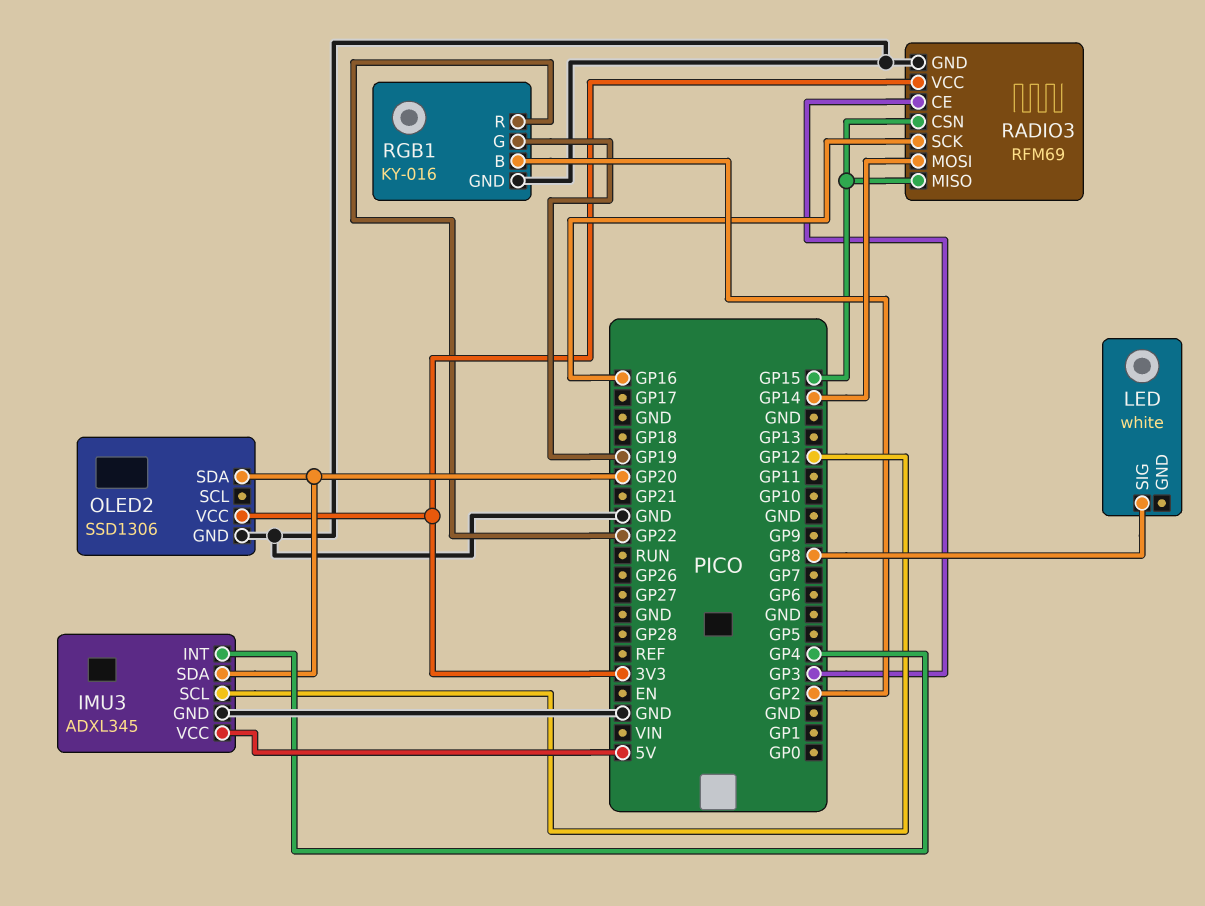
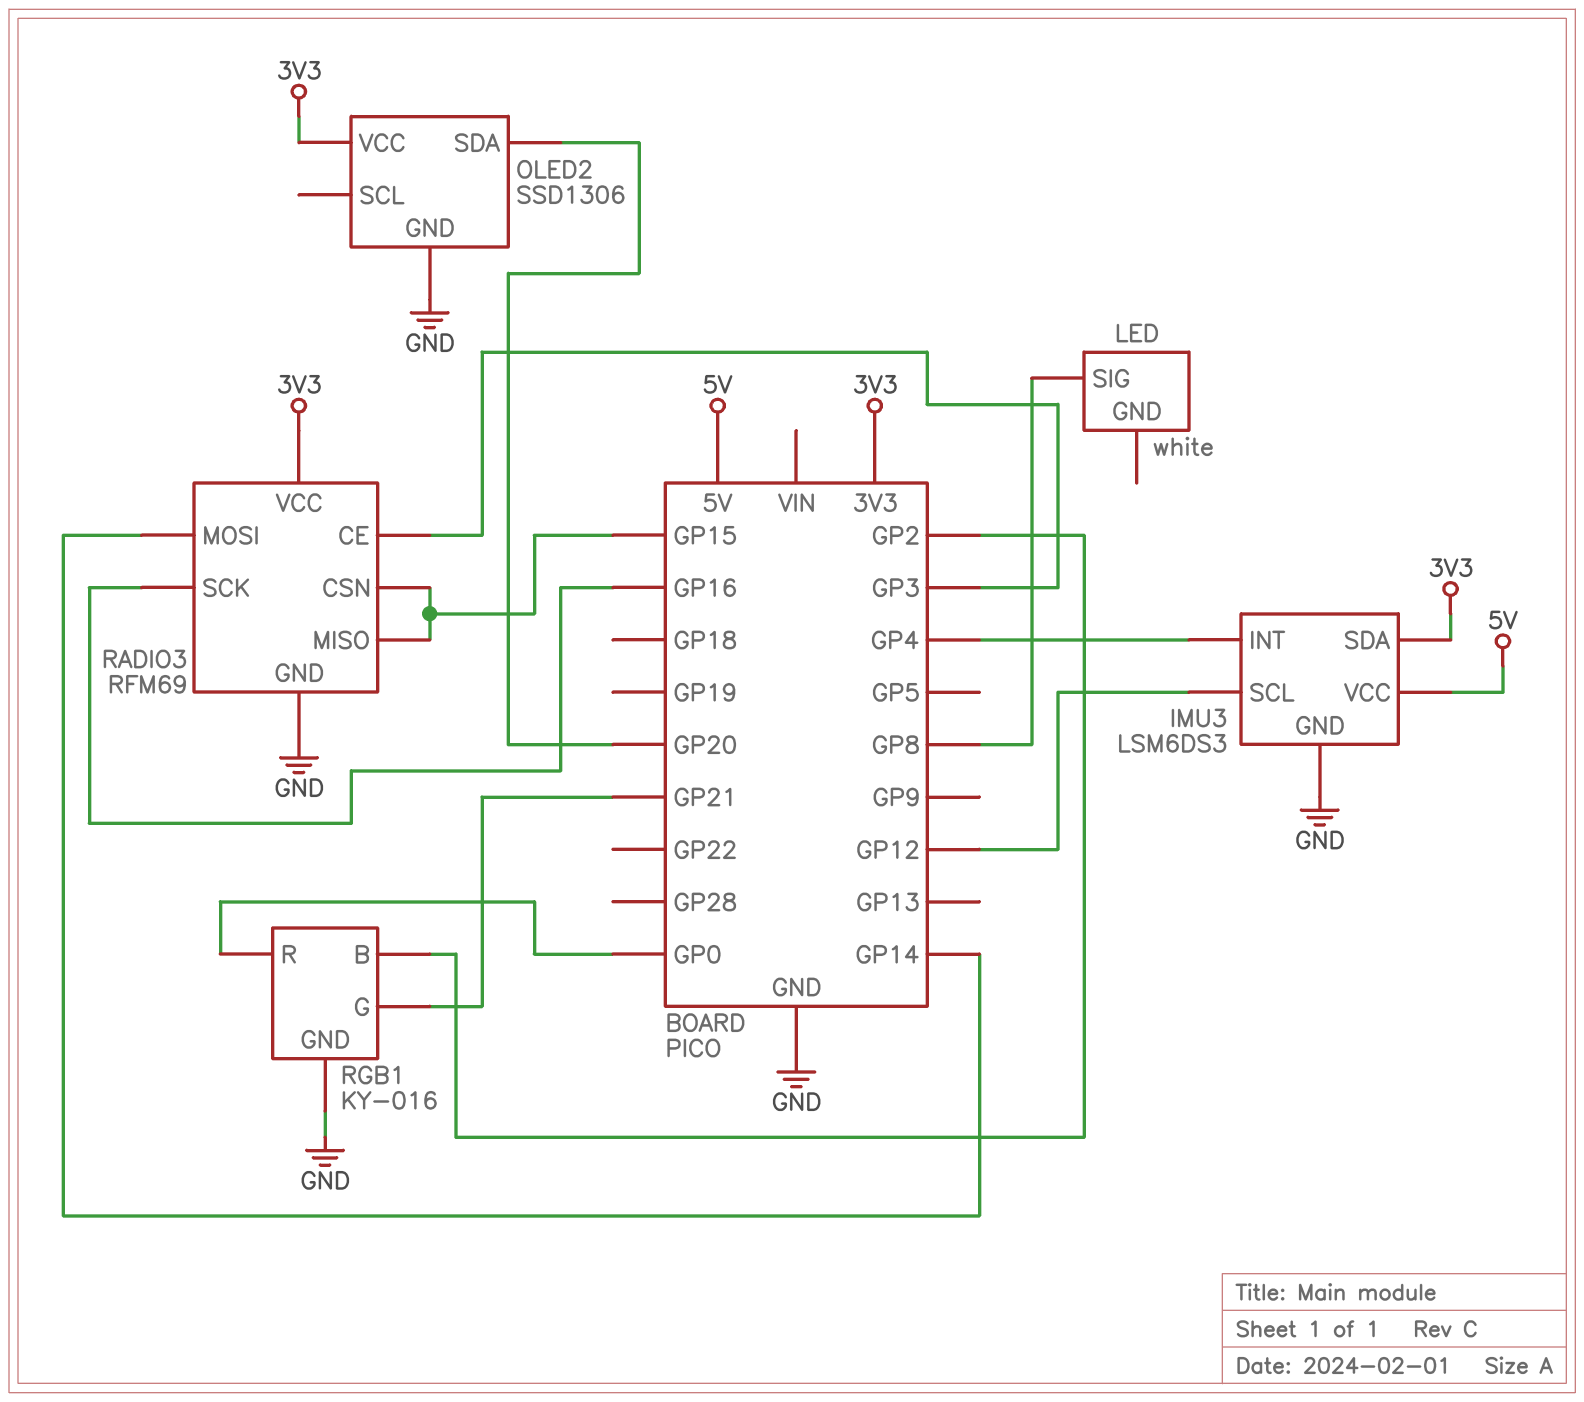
IMU3: ADXL345 -> LSM6DS3
IMU3 pin SDA: GP20 -> 3V3
RGB1 pin G: GP19 -> GP21
RGB1 pin R: GP22 -> GP0

